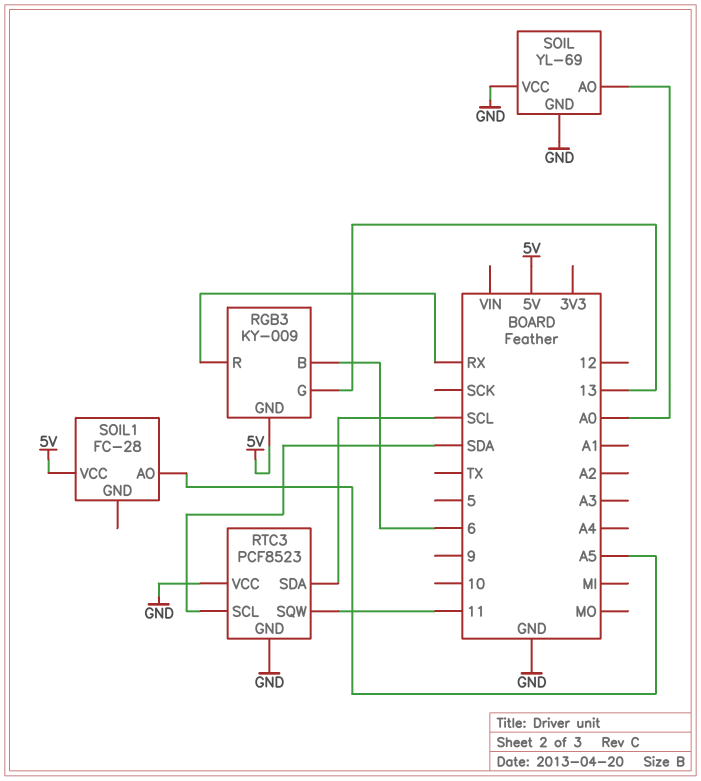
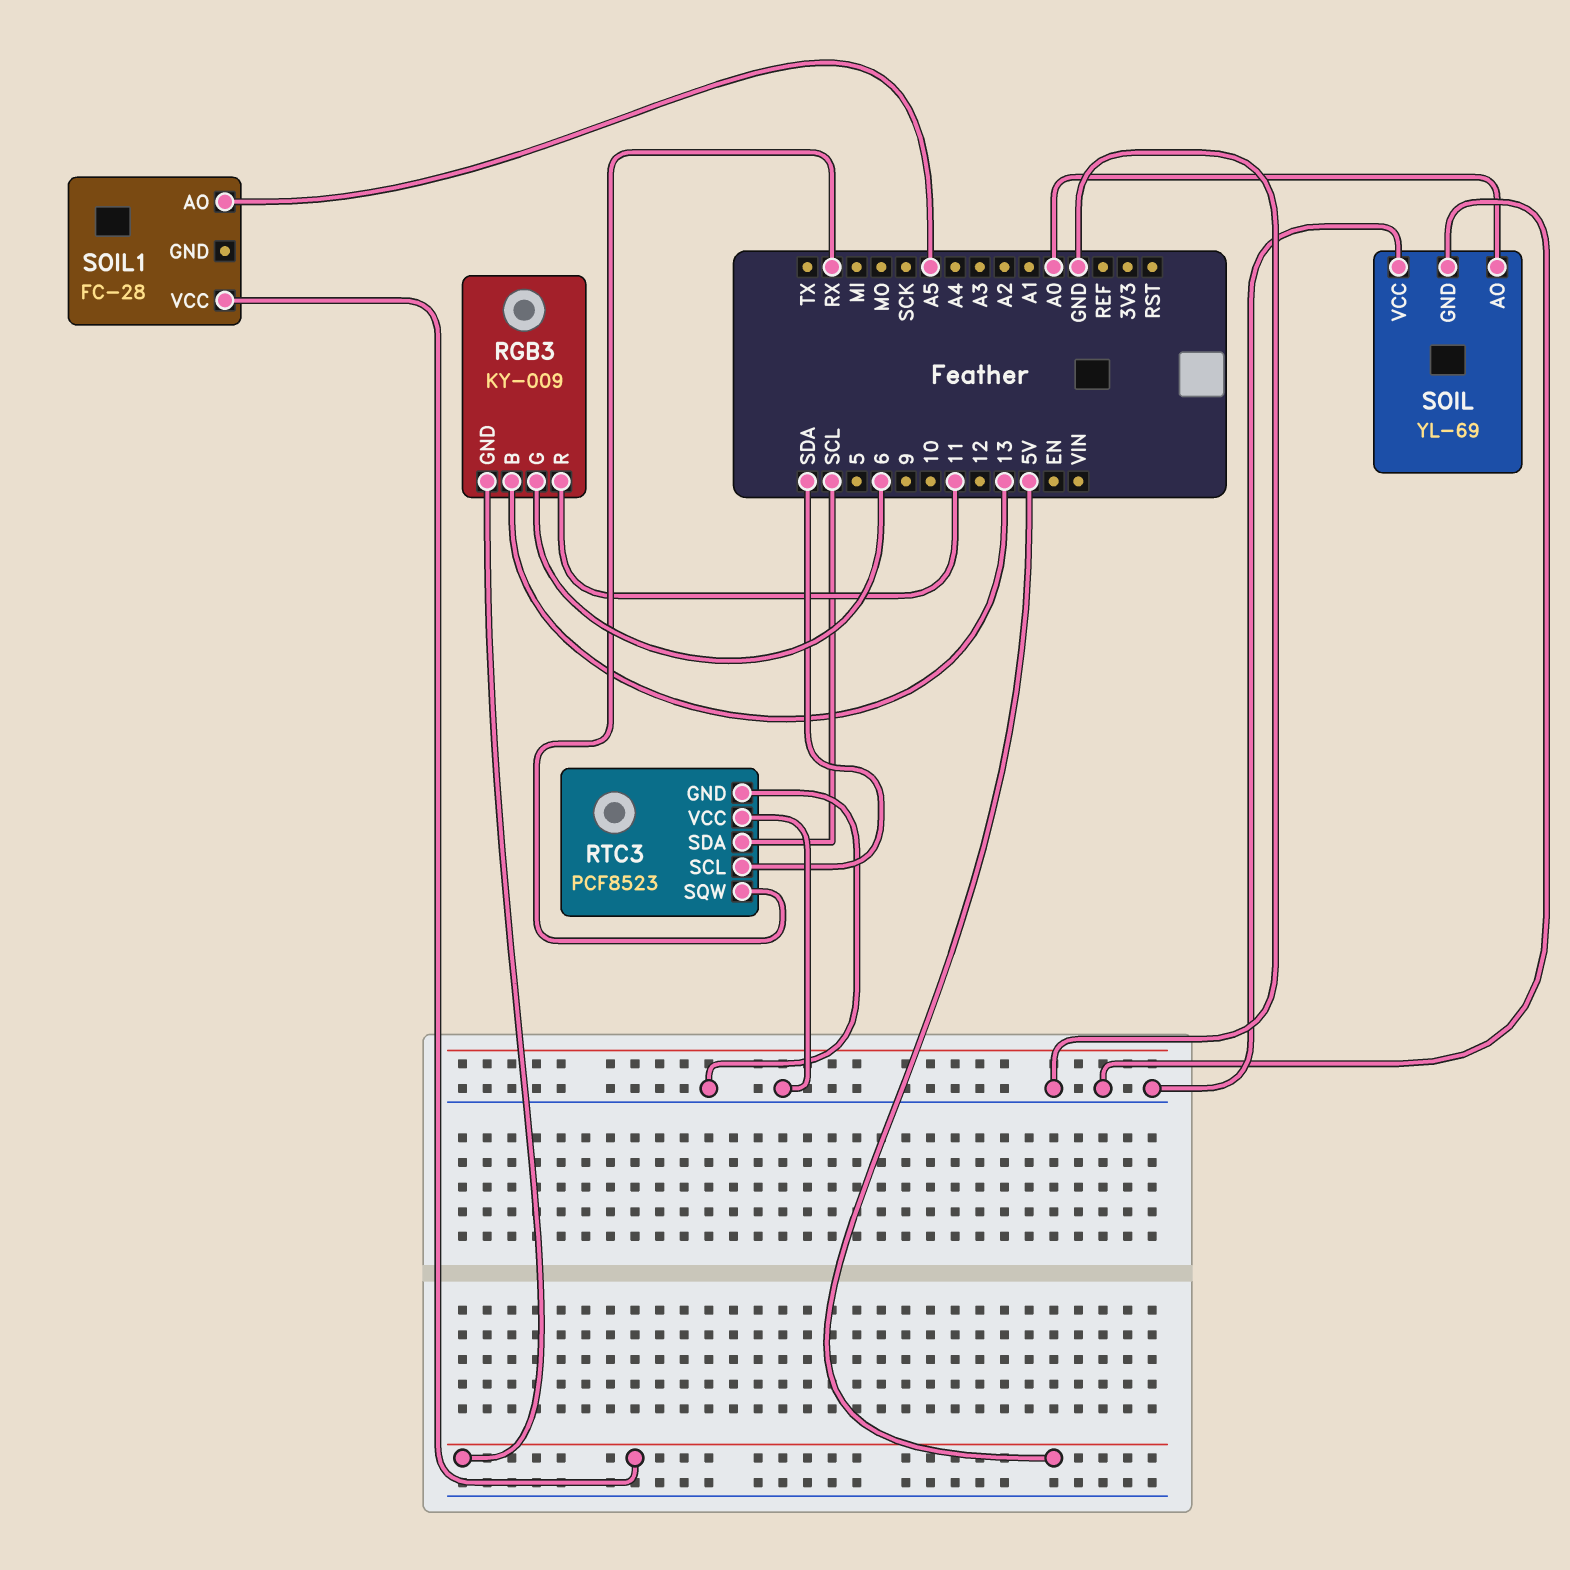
RGB3 pin B: 6 -> 13
RGB3 pin G: 13 -> 6
RGB3 pin R: RX -> 11
RTC3 pin SQW: 11 -> RX

